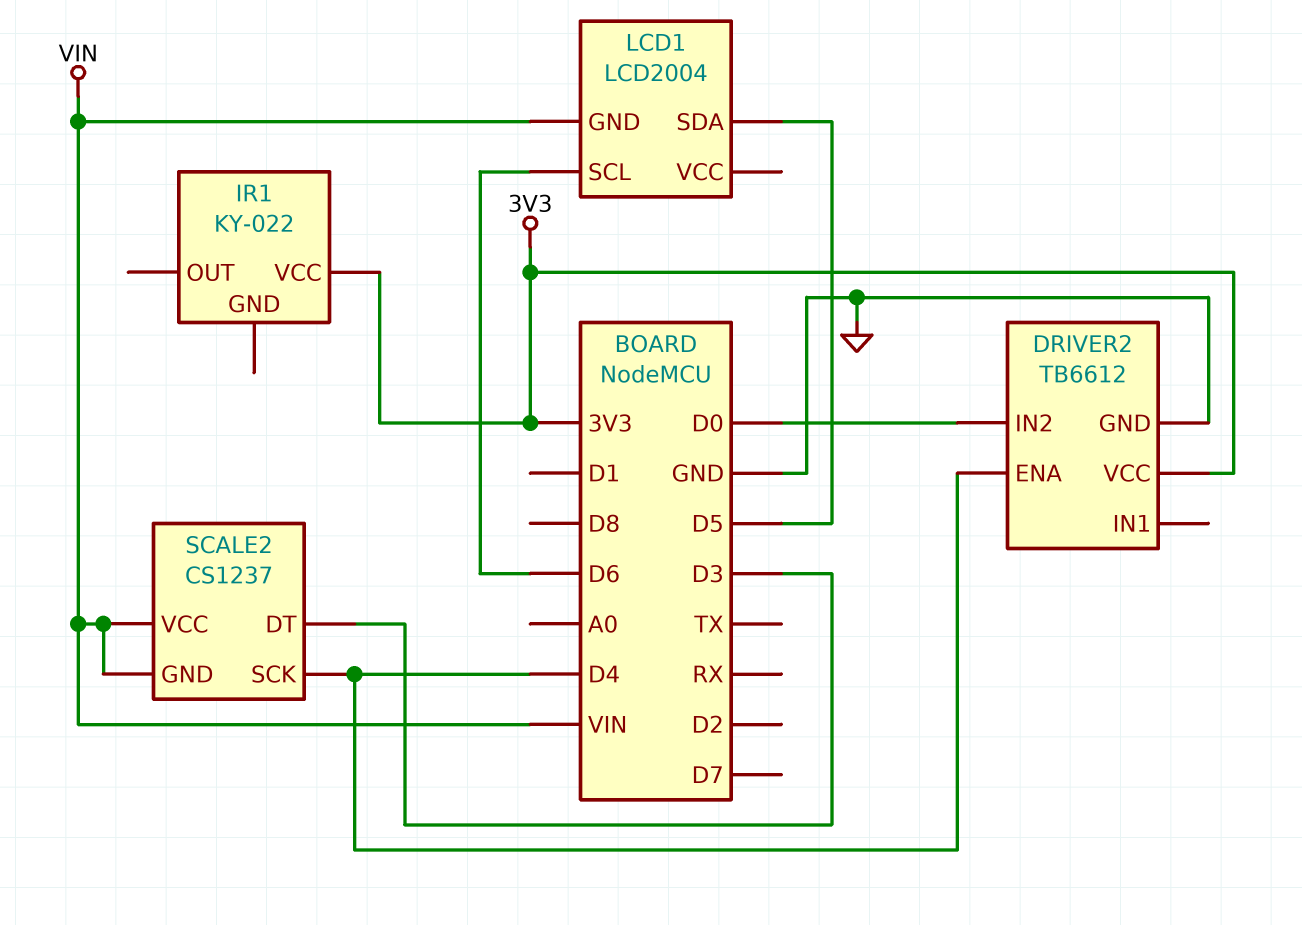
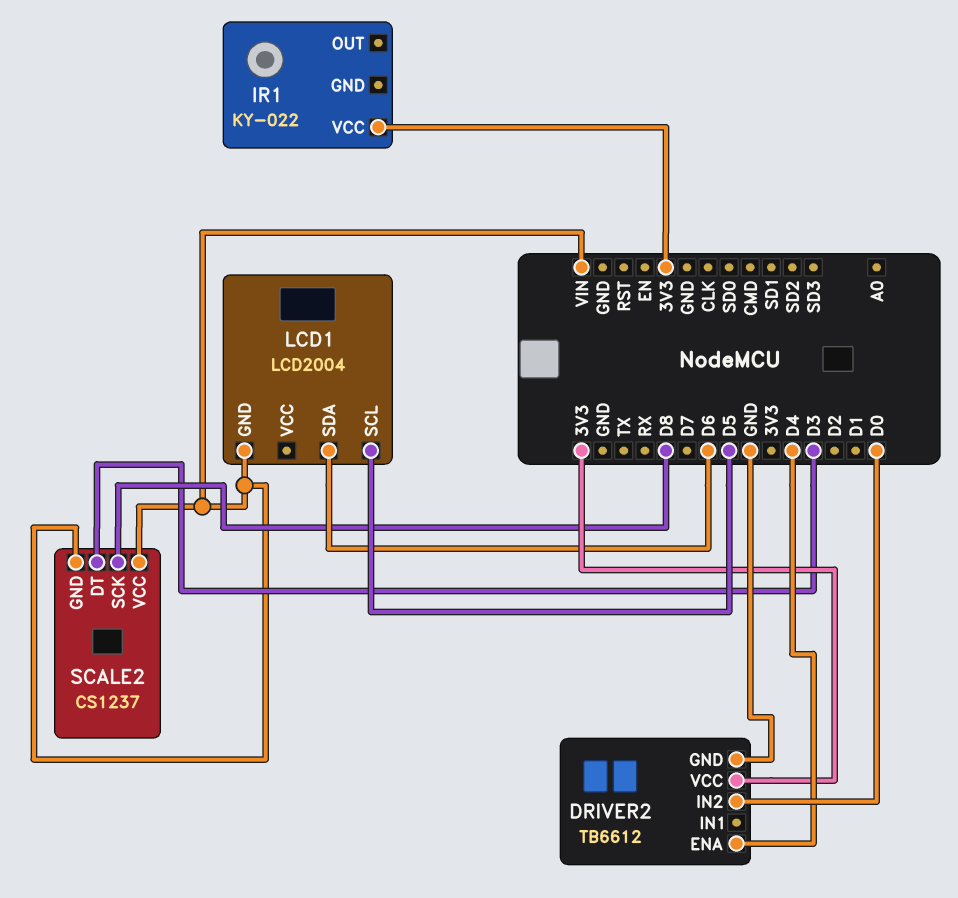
LCD1 pin SCL: D6 -> D5
LCD1 pin SDA: D5 -> D6
SCALE2 pin SCK: D4 -> D8

